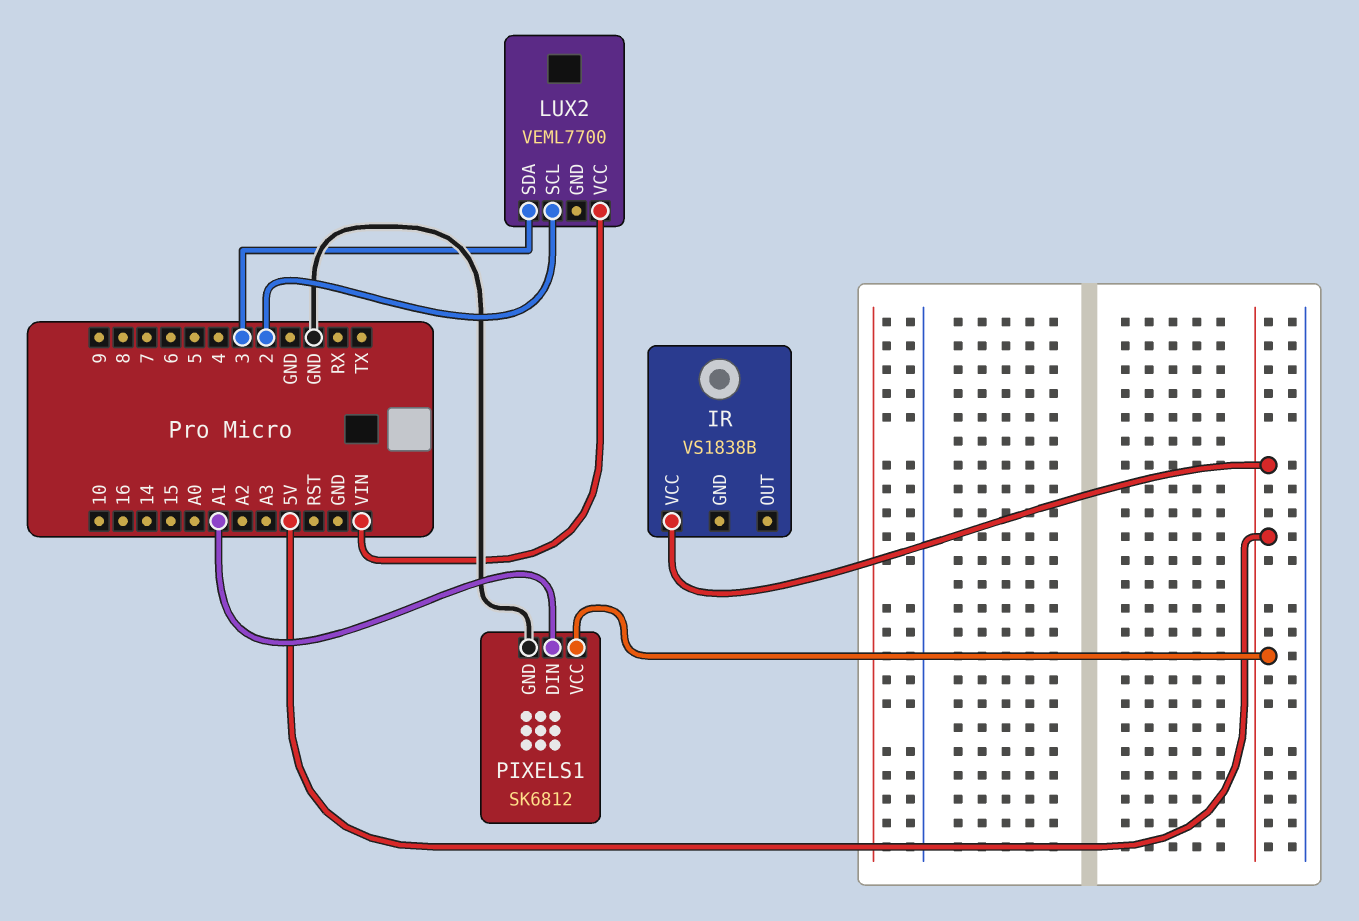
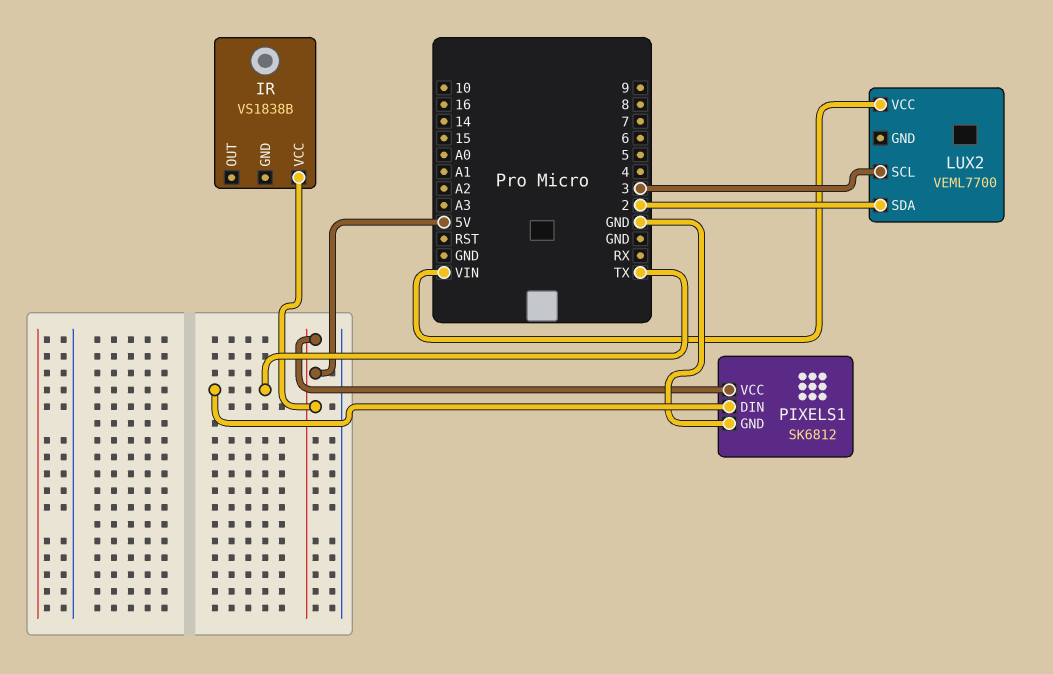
LUX2 pin SCL: 2 -> 3
LUX2 pin SDA: 3 -> 2
PIXELS1 pin DIN: A1 -> TX

